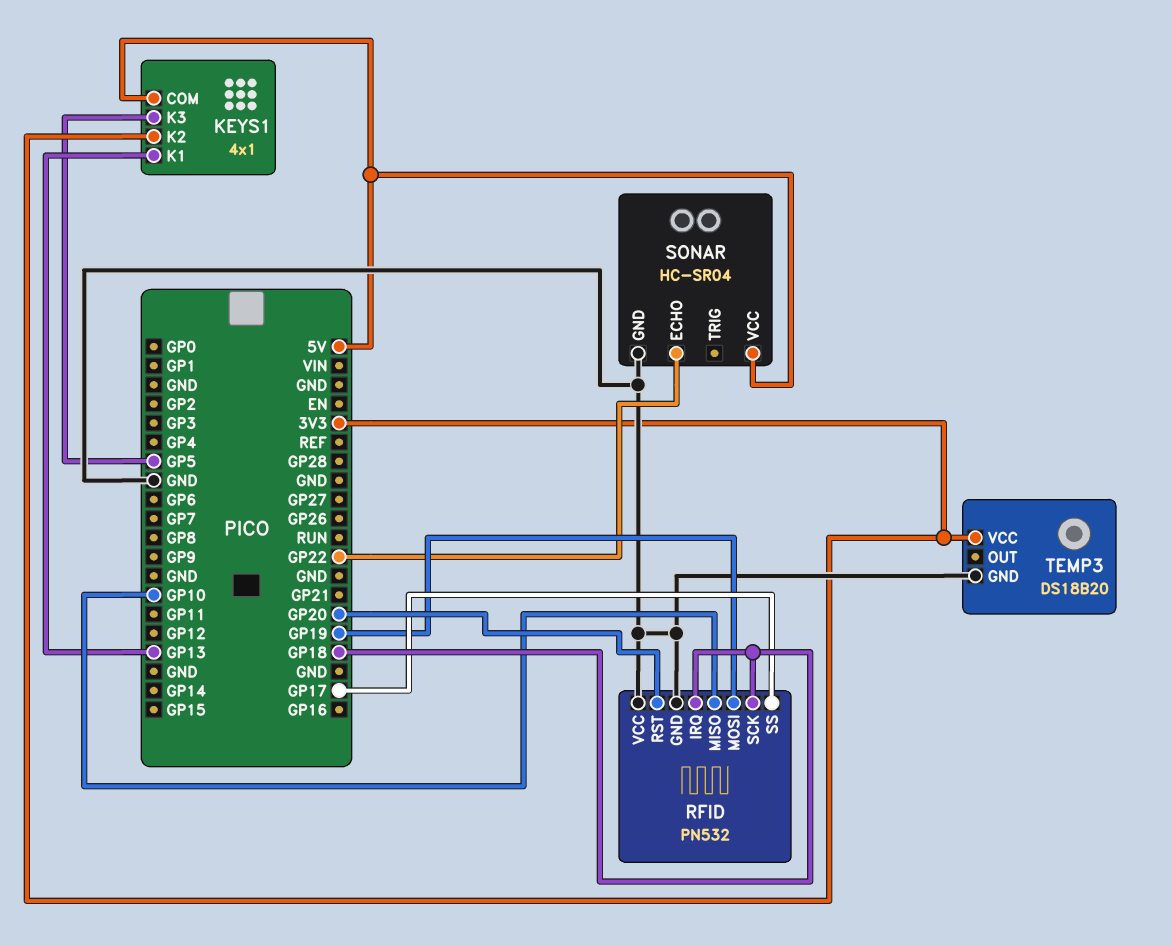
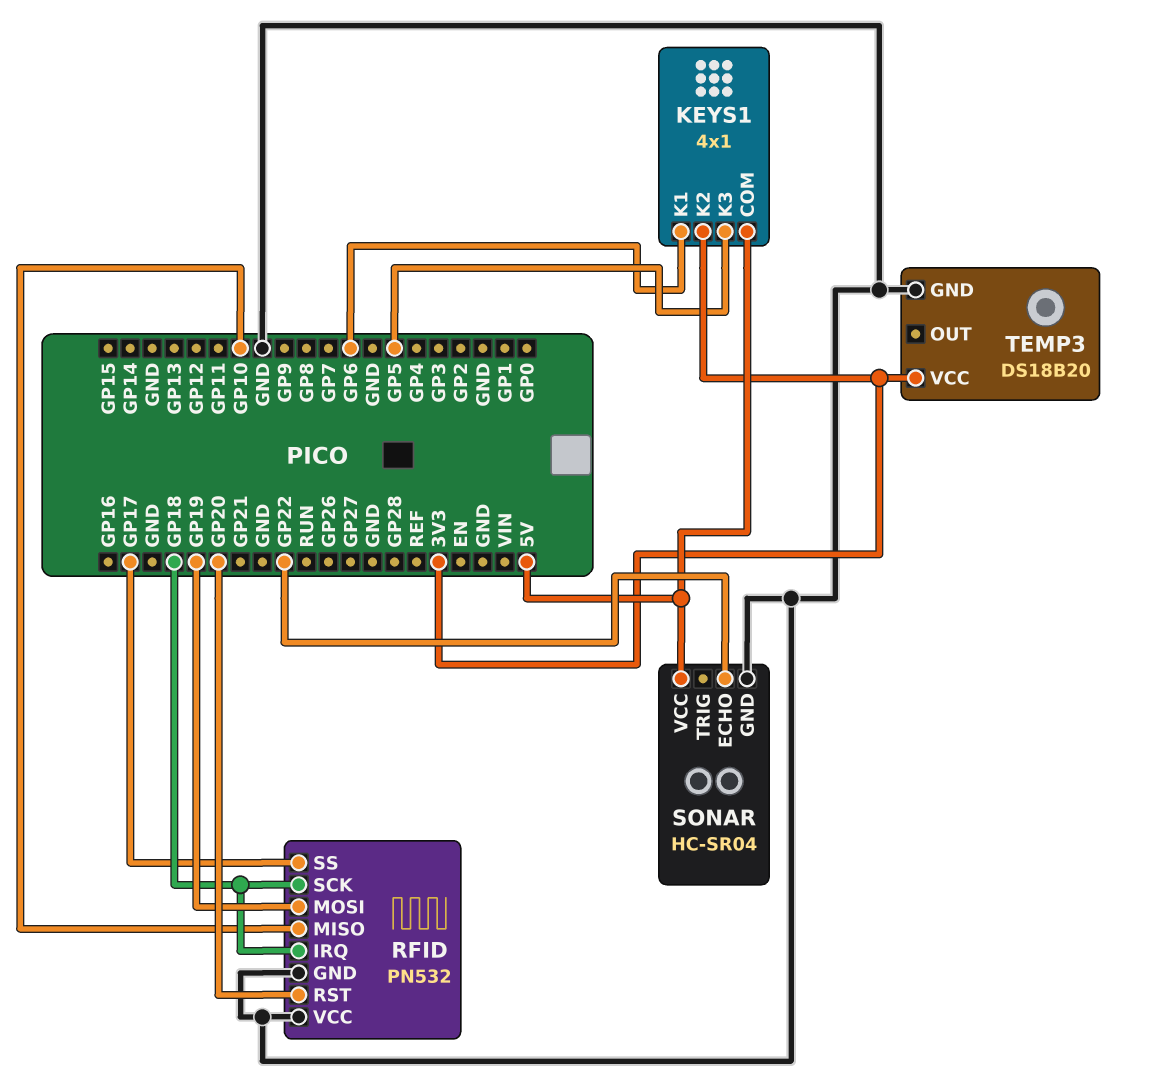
KEYS1 pin K1: GP13 -> GP6

